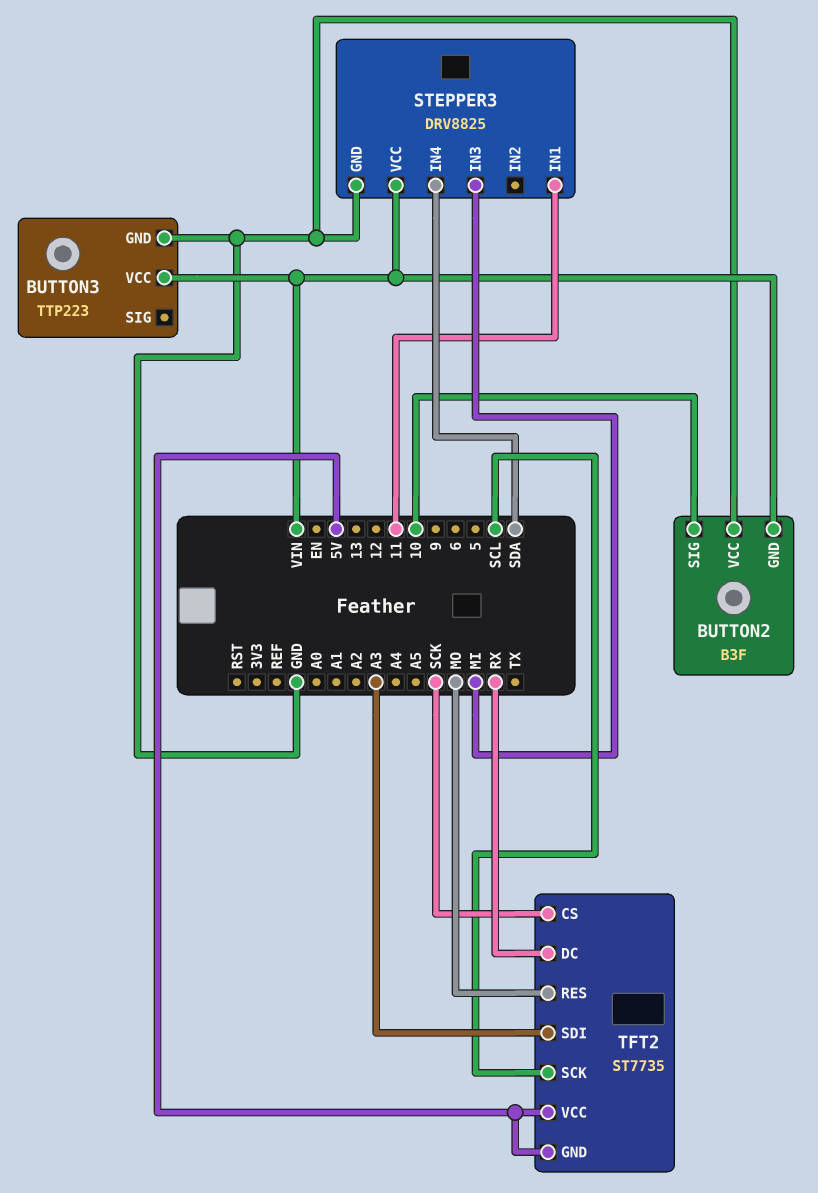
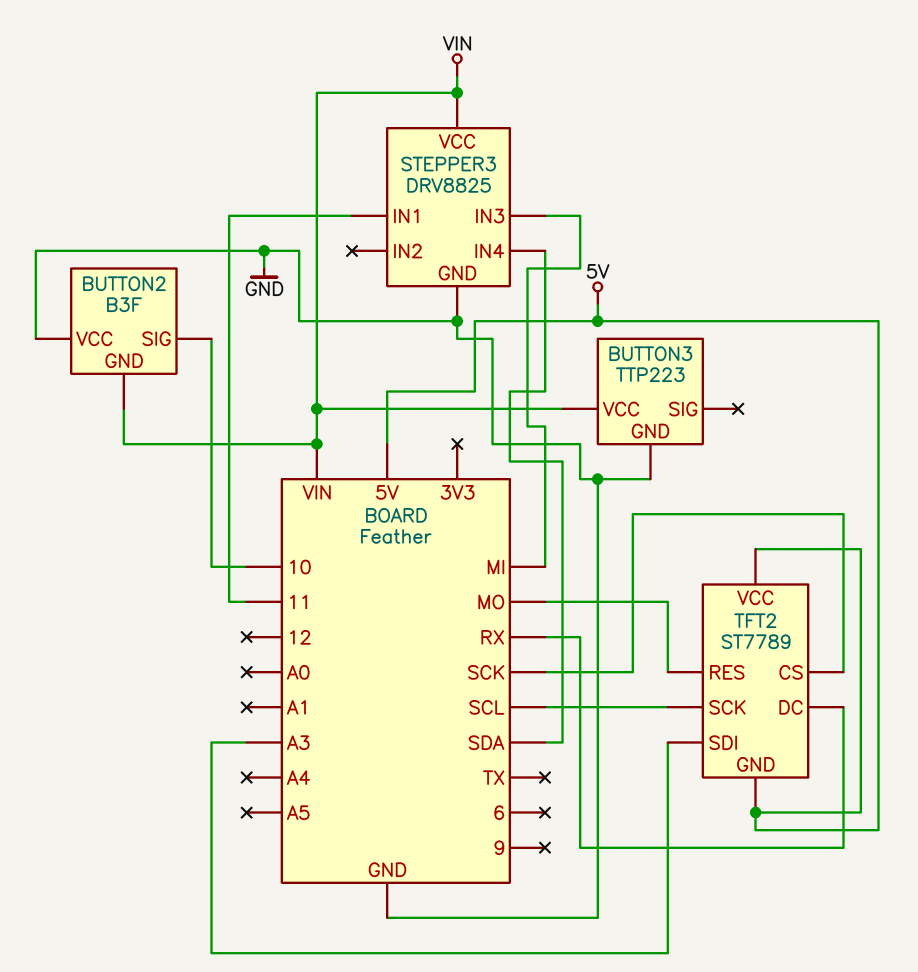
TFT2: ST7735 -> ST7789

